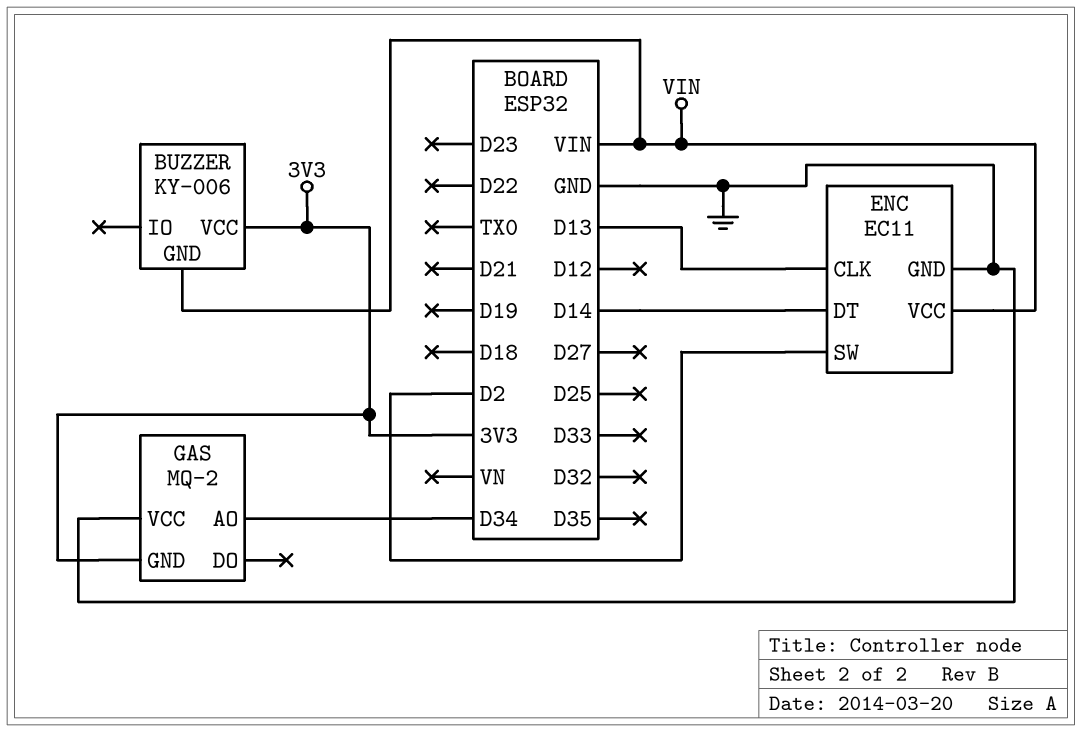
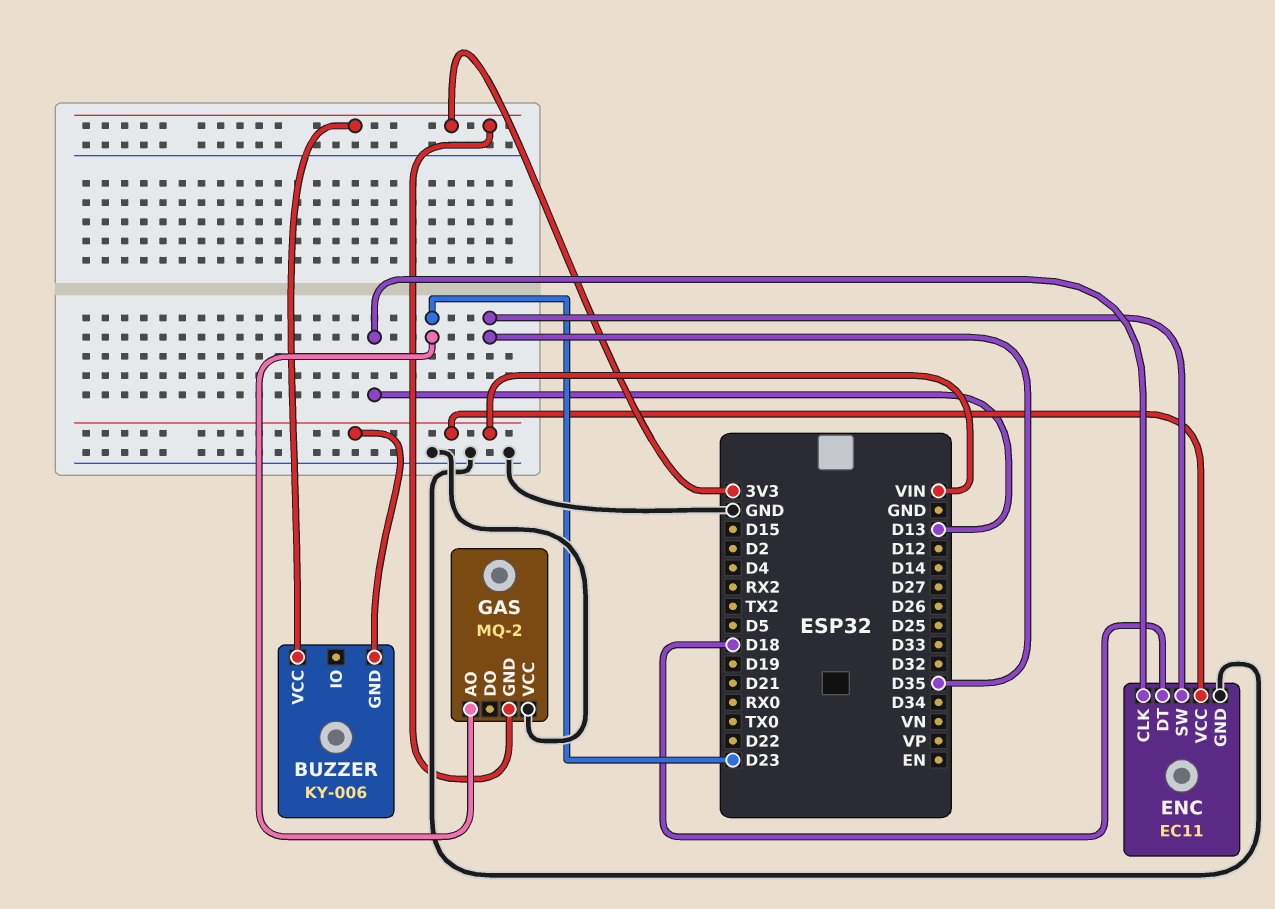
ENC pin DT: D14 -> D18
ENC pin SW: D2 -> D35
GAS pin AO: D34 -> D23

